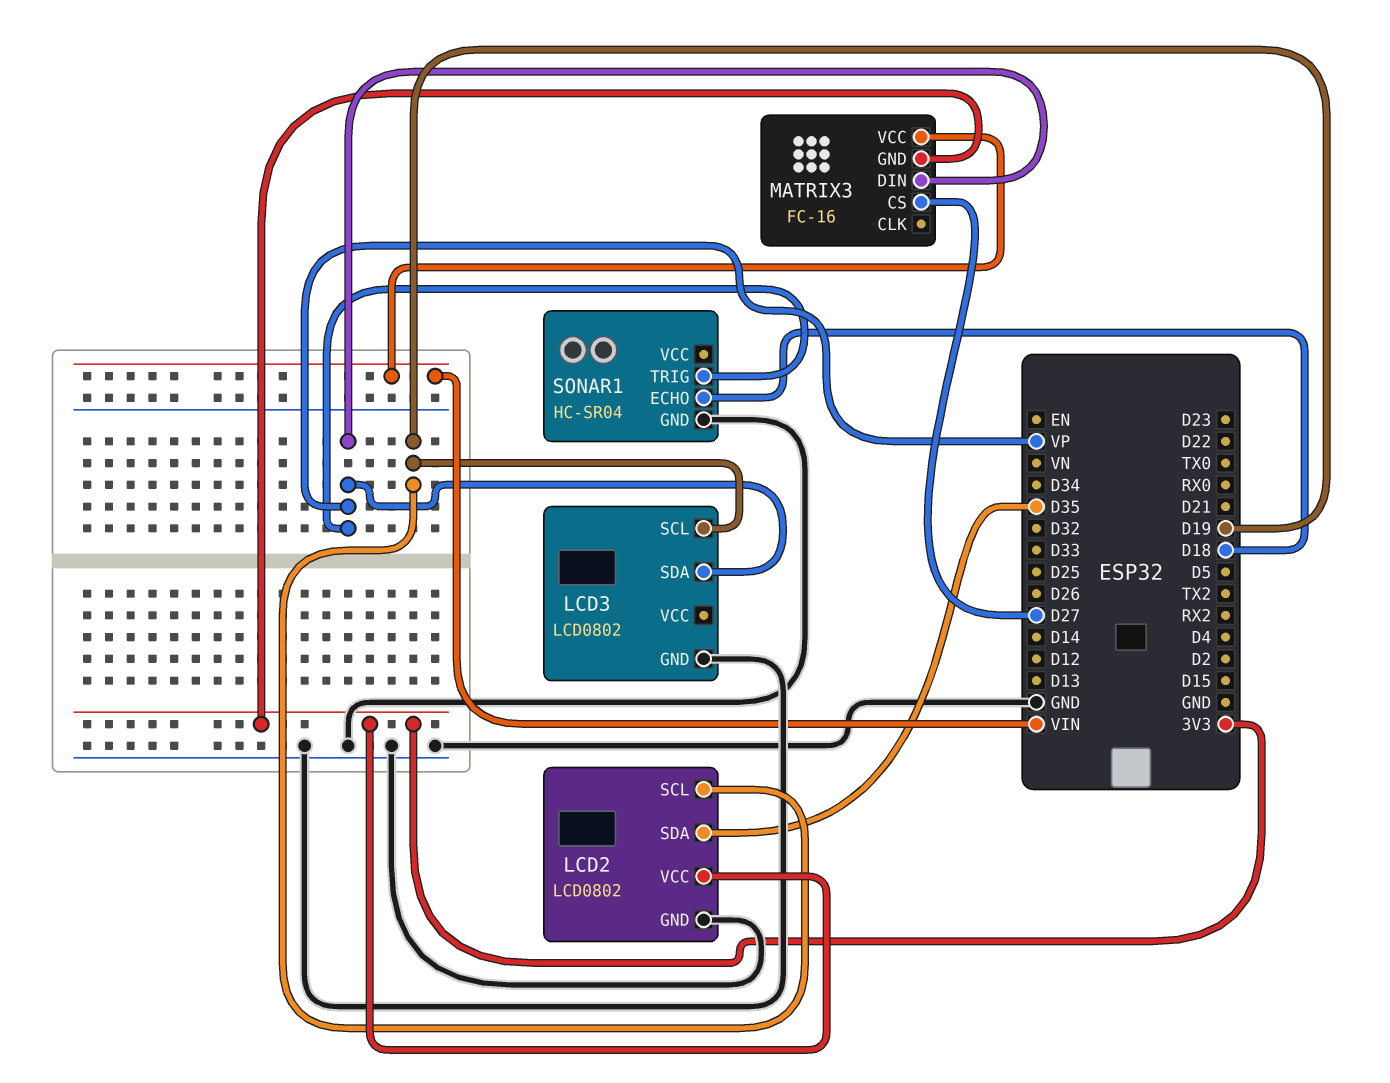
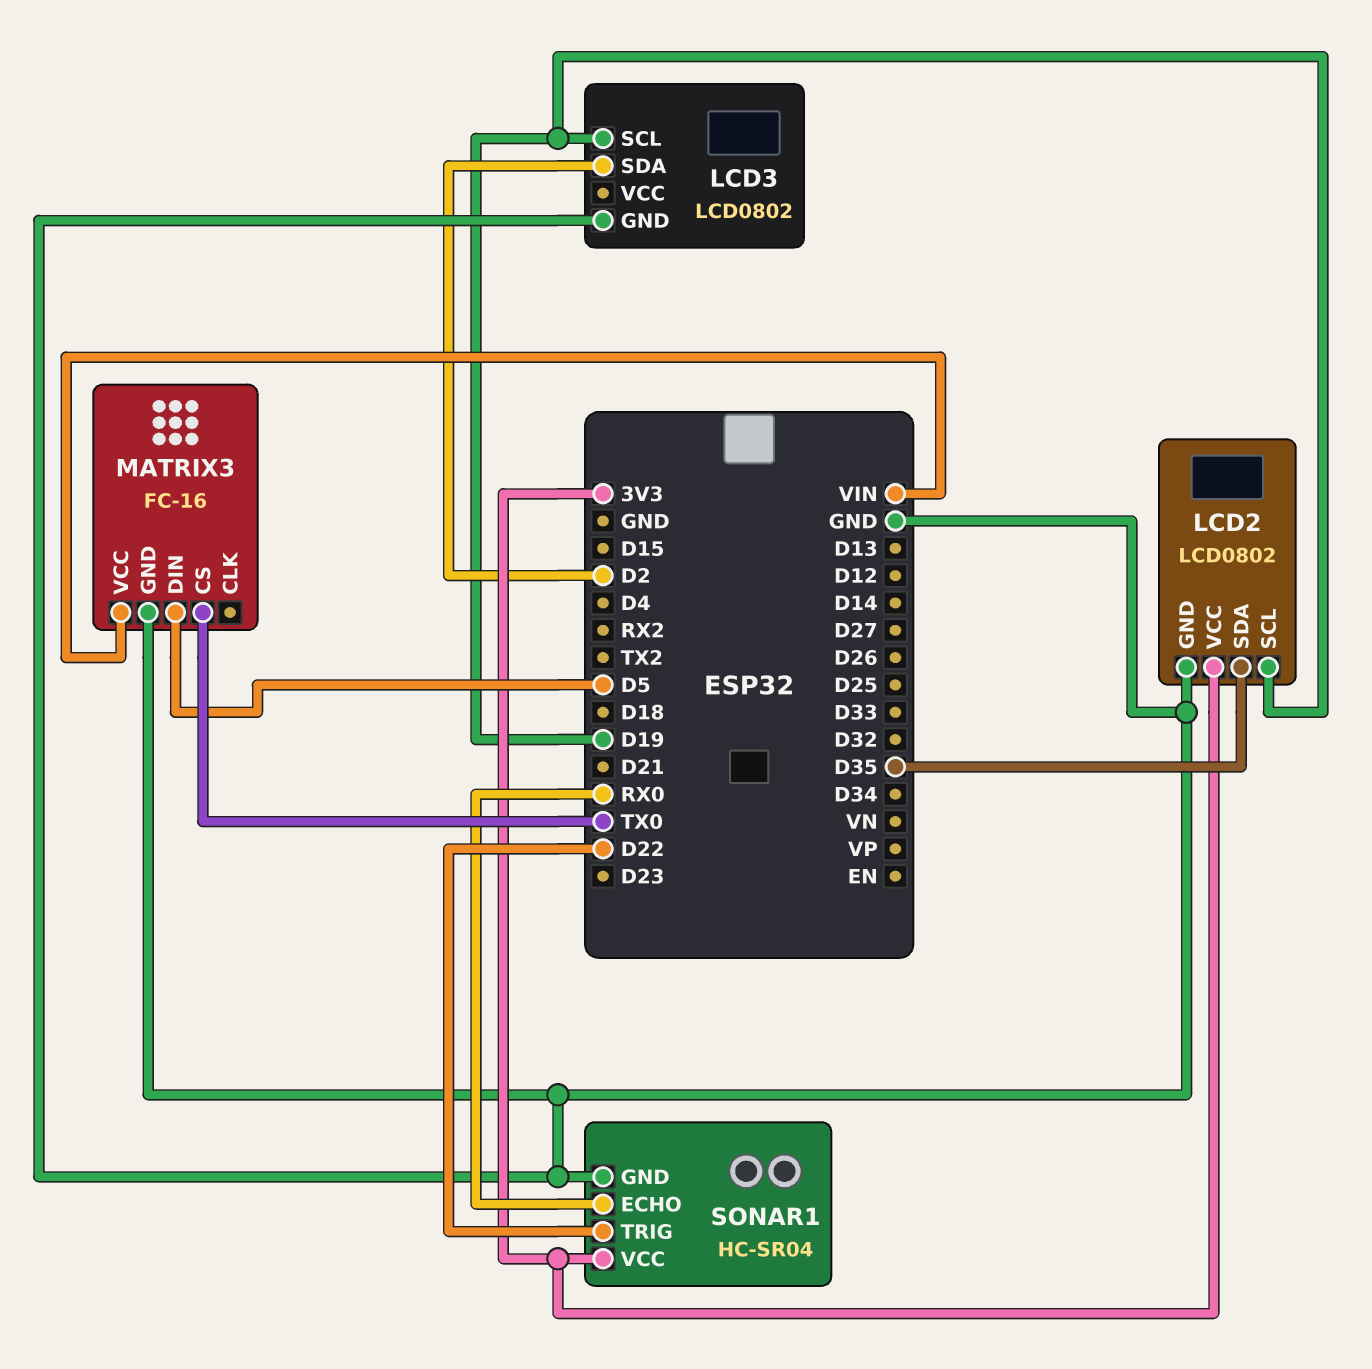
LCD3 pin SDA: VP -> D2
MATRIX3 pin CS: D27 -> TX0
MATRIX3 pin DIN: VP -> D5
MATRIX3 pin GND: 3V3 -> GND
SONAR1 pin ECHO: D18 -> RX0
SONAR1 pin TRIG: VP -> D22
SONAR1 pin VCC: none -> 3V3

